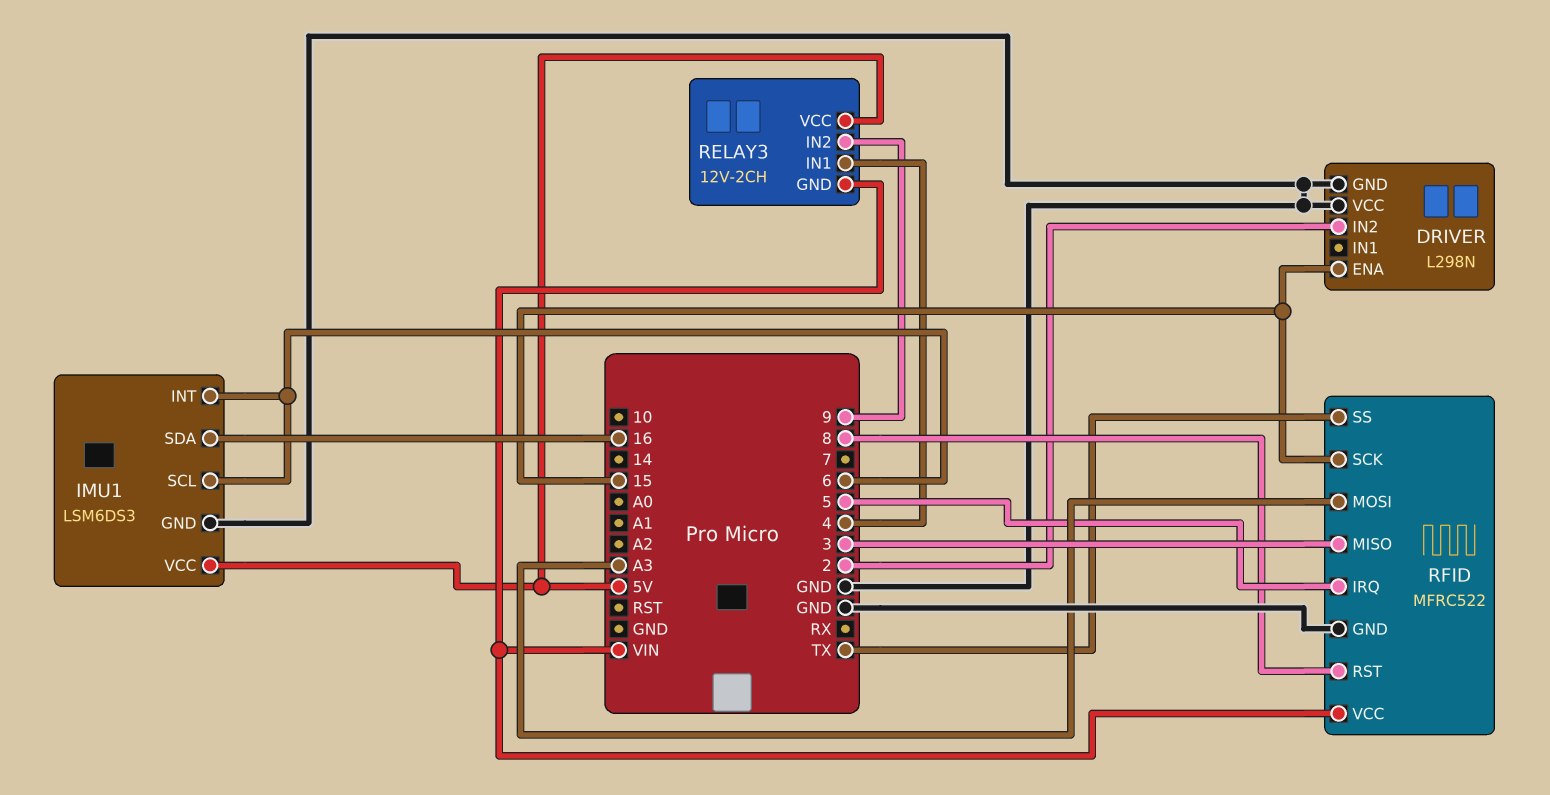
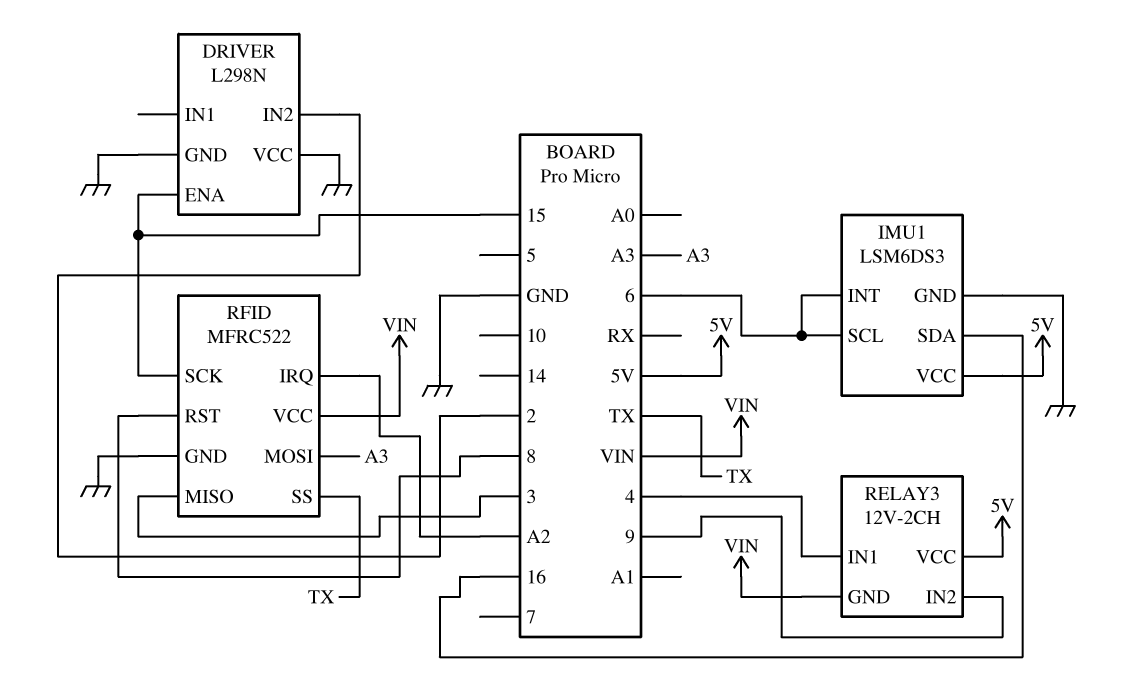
RFID pin IRQ: 5 -> A2

